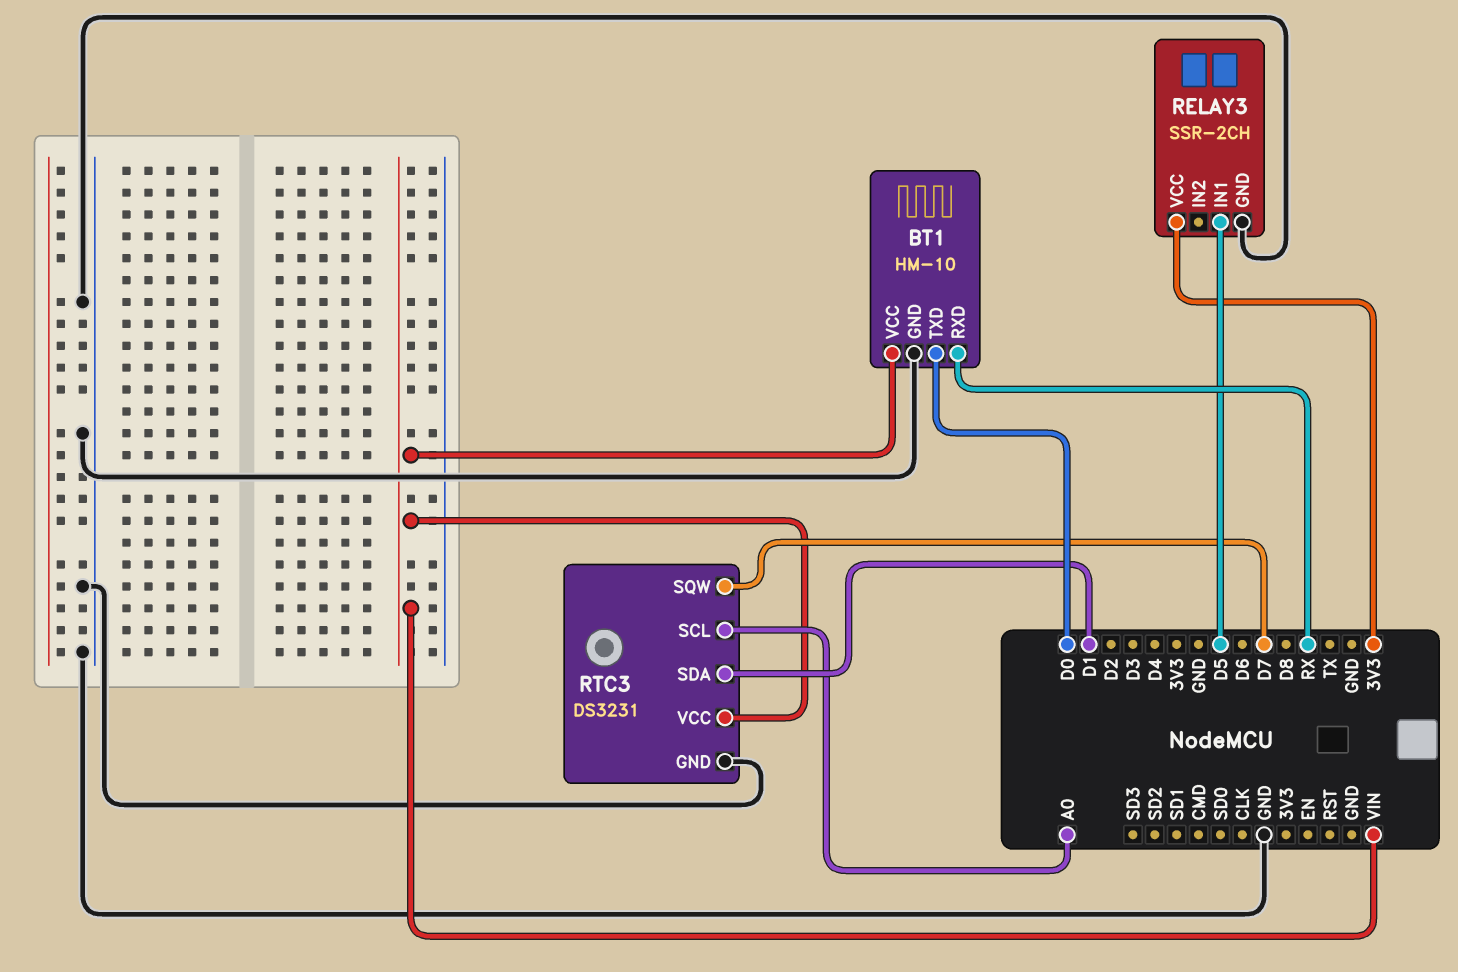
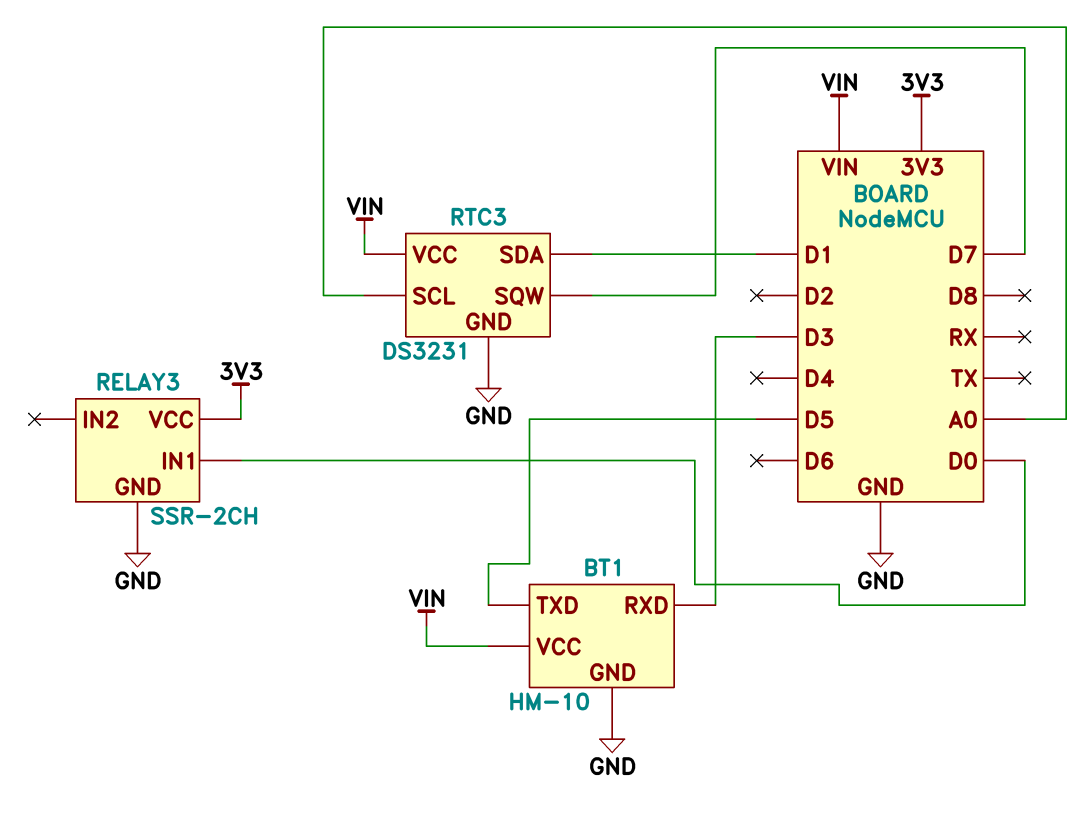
BT1 pin RXD: RX -> D3
BT1 pin TXD: D0 -> D5
RELAY3 pin IN1: D5 -> D0

